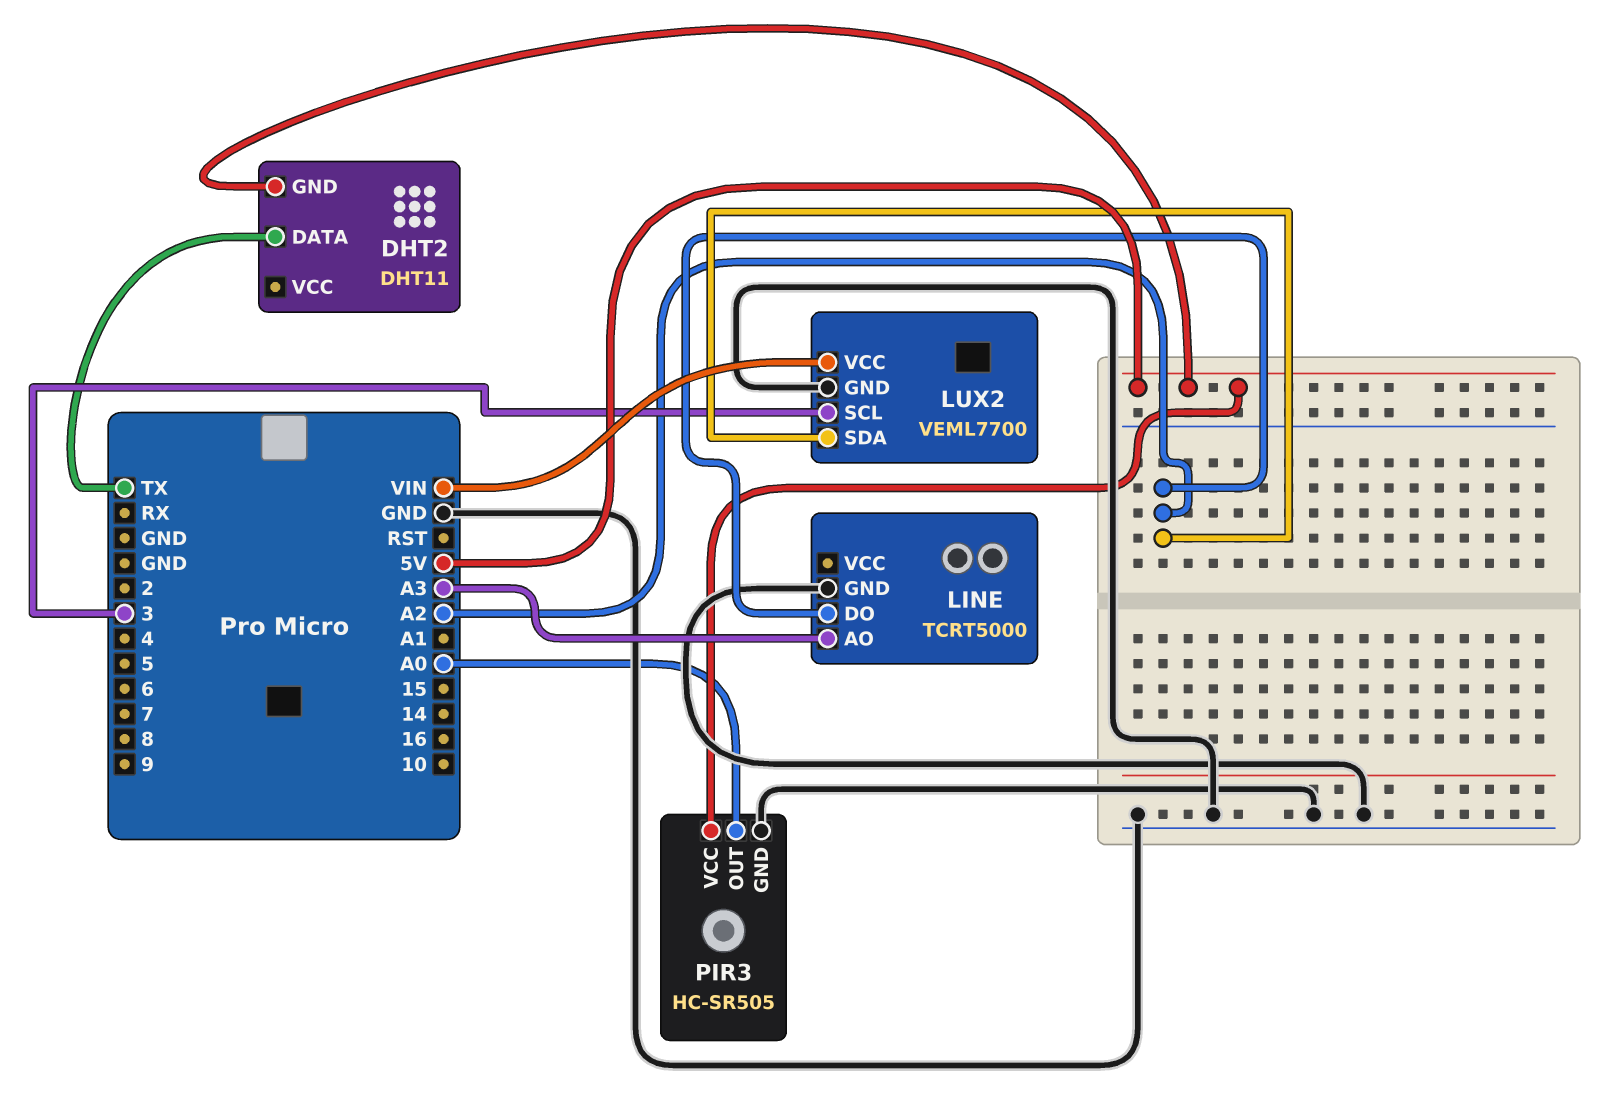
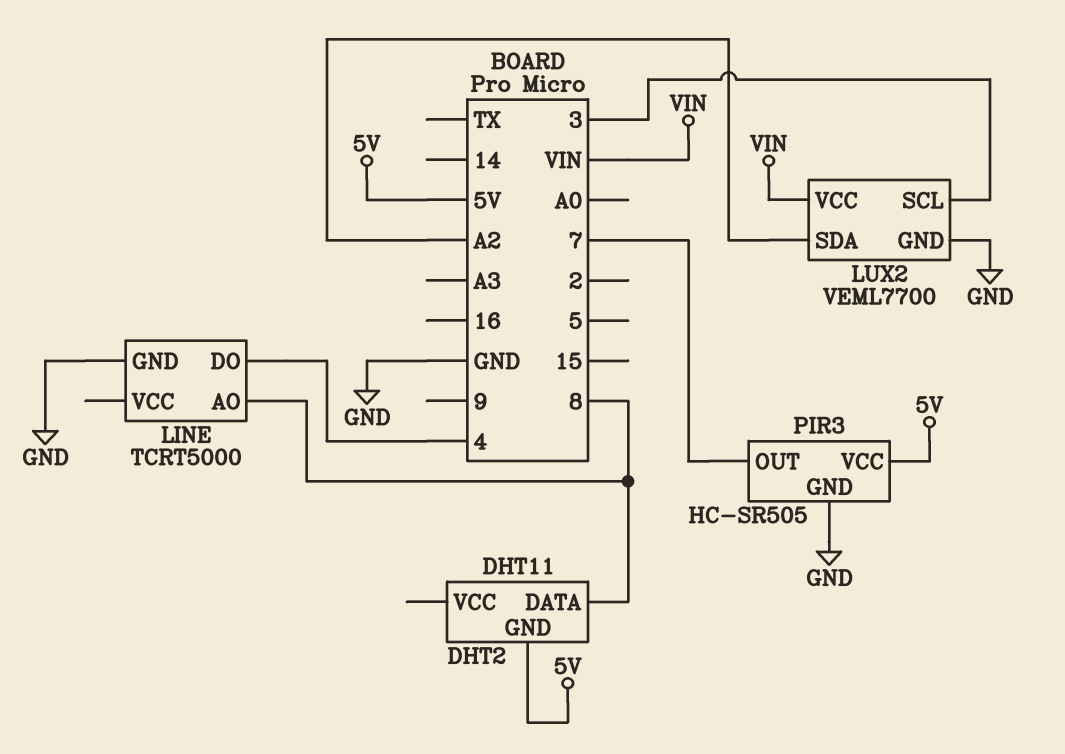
DHT2 pin DATA: TX -> 8
LINE pin AO: A3 -> 8
LINE pin DO: A2 -> 4
PIR3 pin OUT: A0 -> 7

